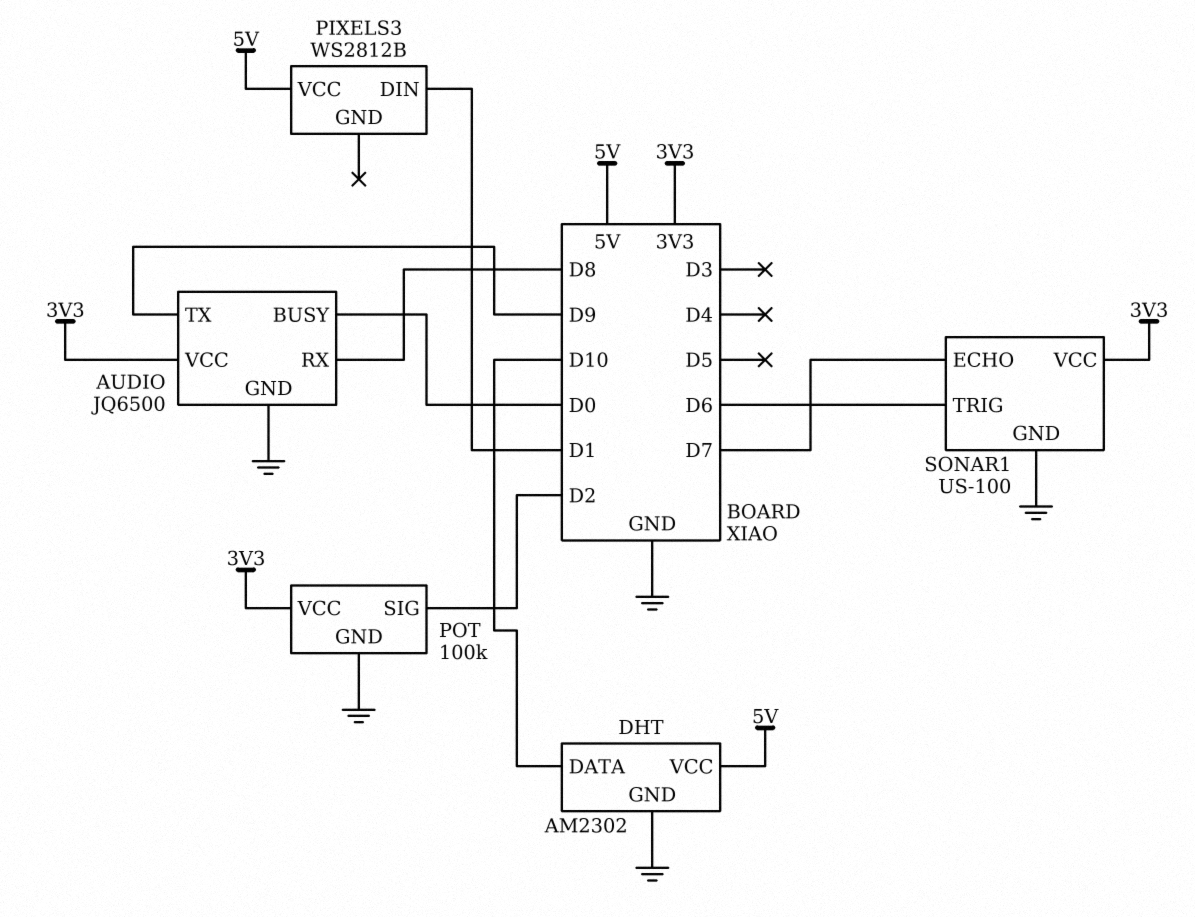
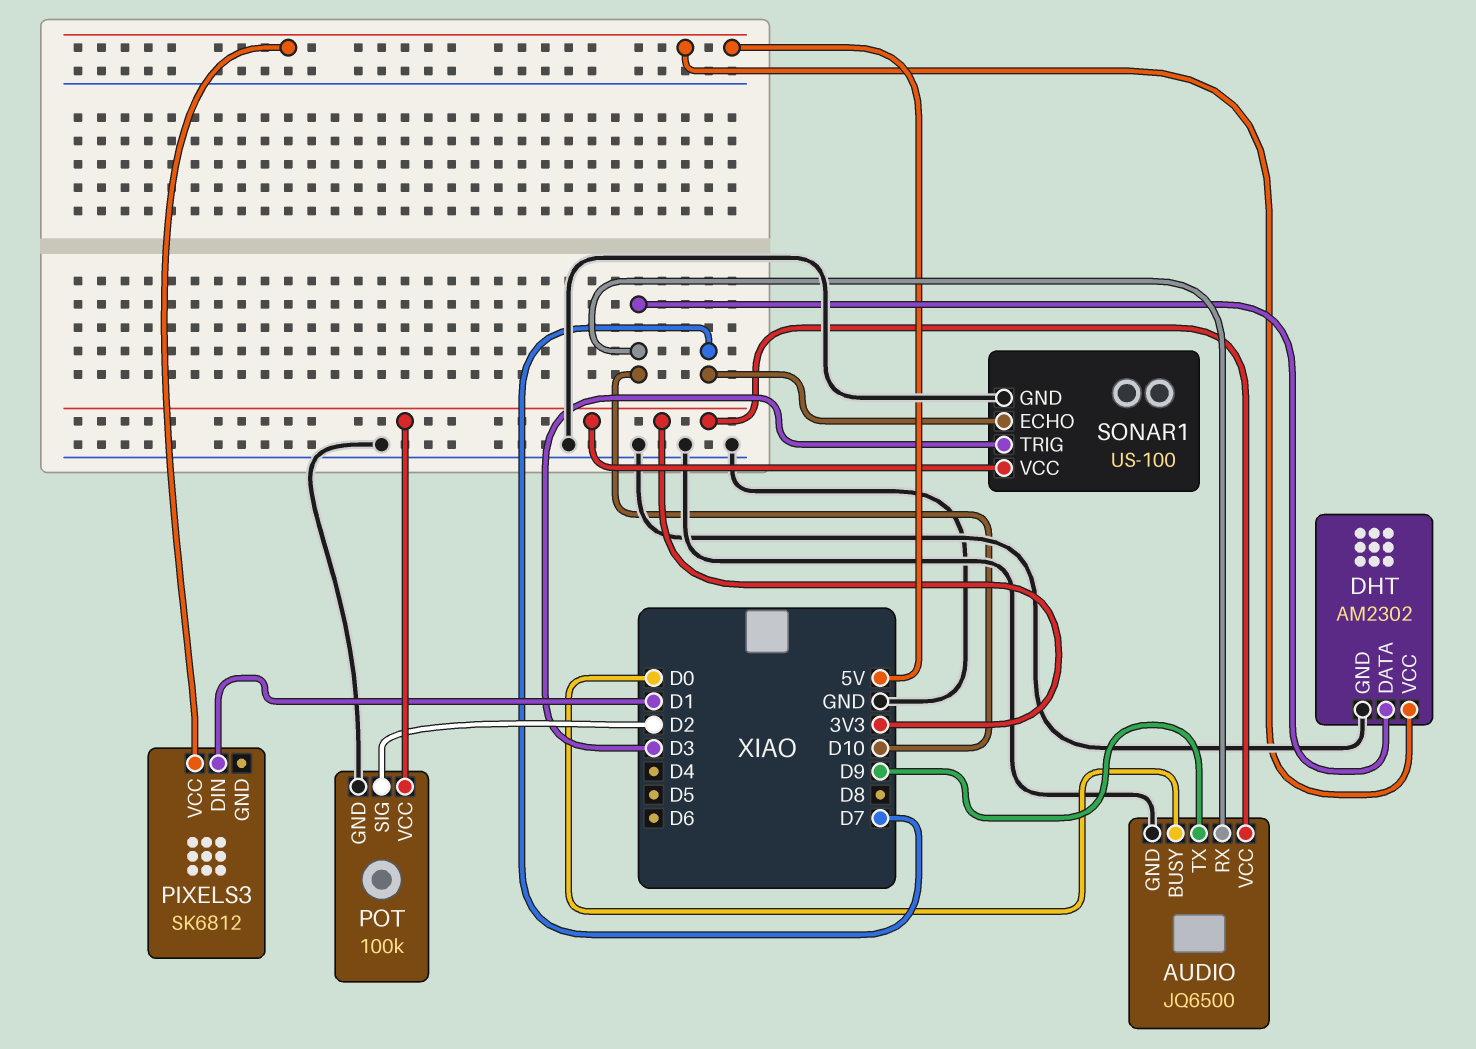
AUDIO pin RX: D8 -> D10
PIXELS3: WS2812B -> SK6812
SONAR1 pin TRIG: D6 -> D3

